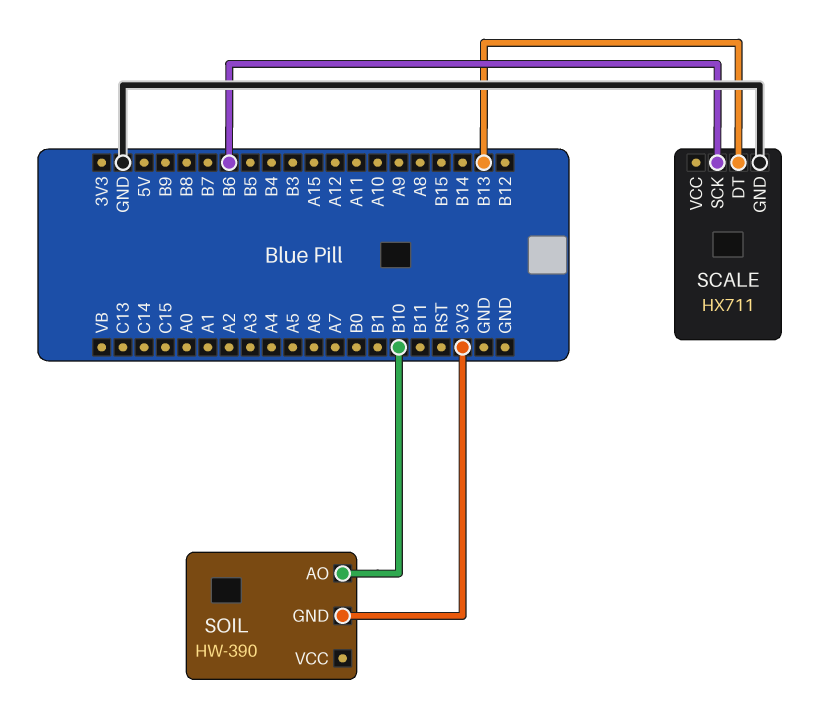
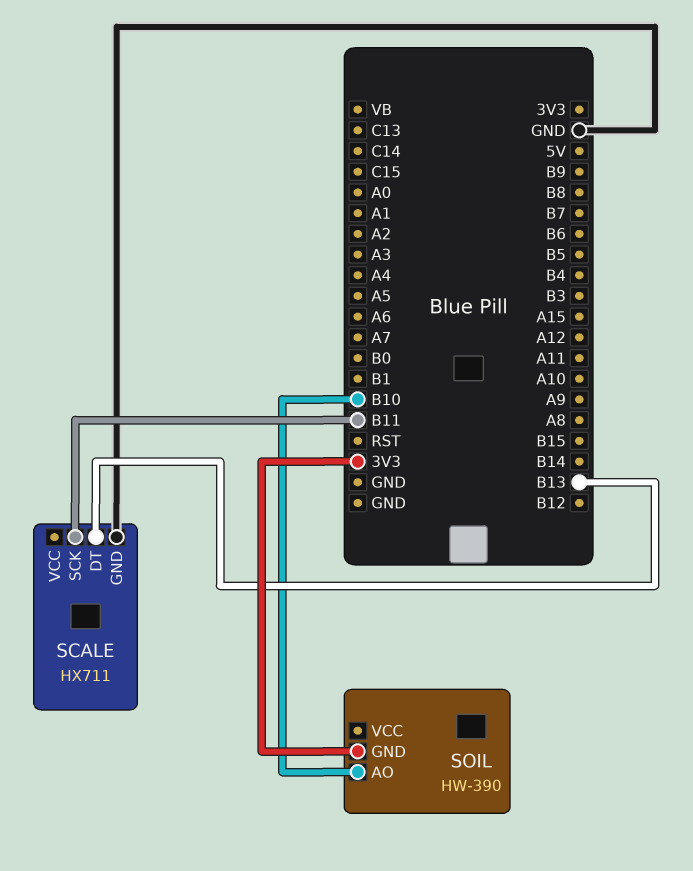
SCALE pin SCK: B6 -> B11

